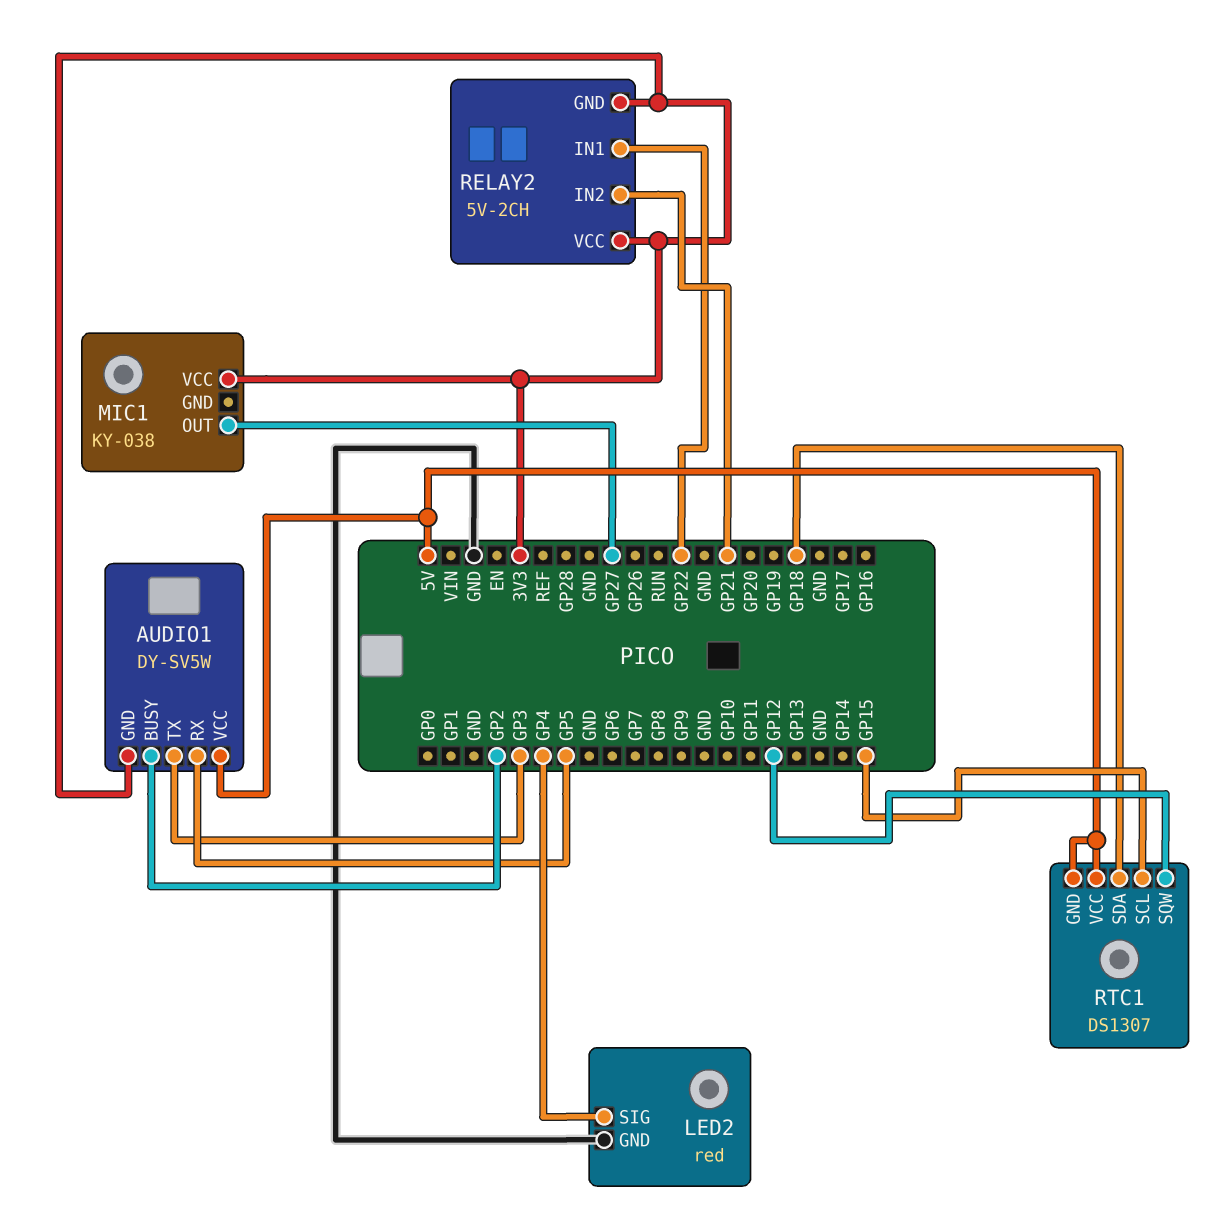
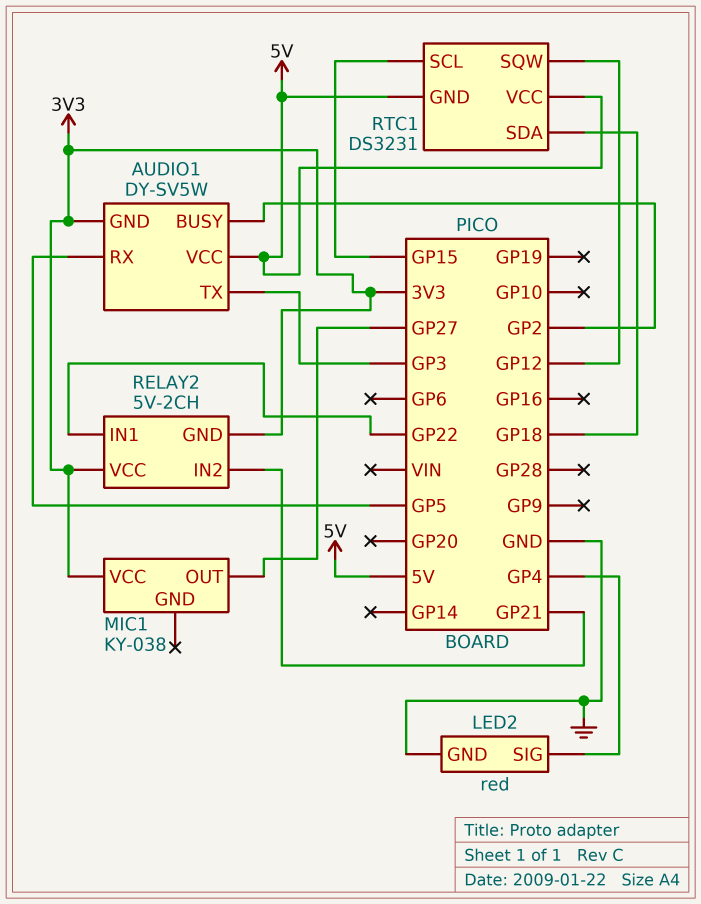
RTC1: DS1307 -> DS3231

